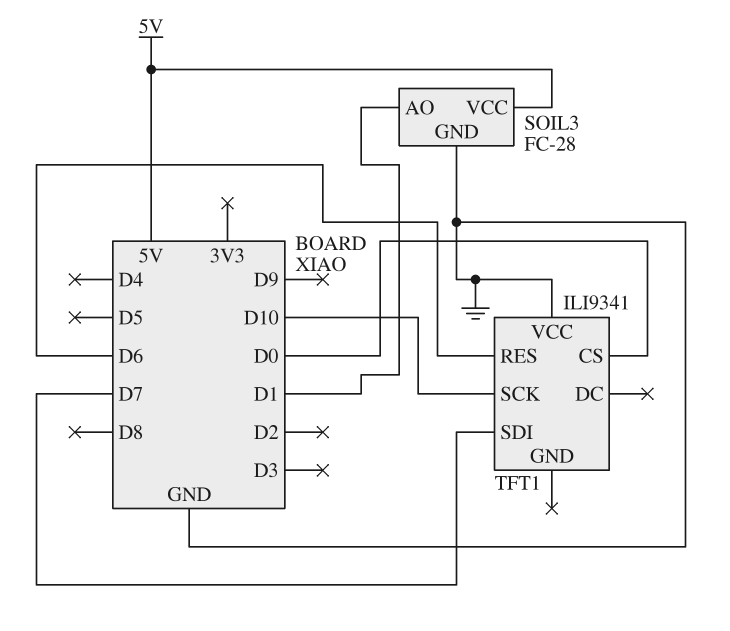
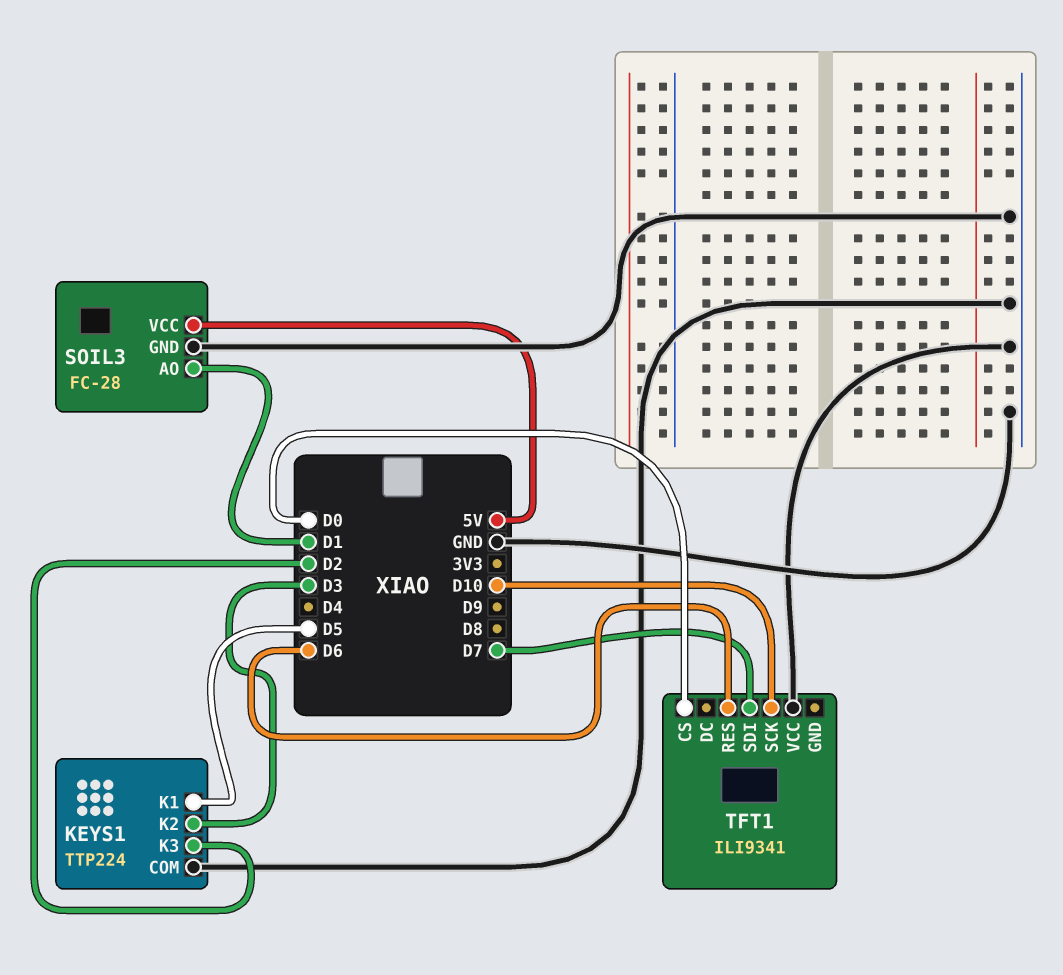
KEYS1: none -> TTP224
KEYS1 pin COM: none -> GND
KEYS1 pin K1: none -> D5
KEYS1 pin K2: none -> D3
KEYS1 pin K3: none -> D2

